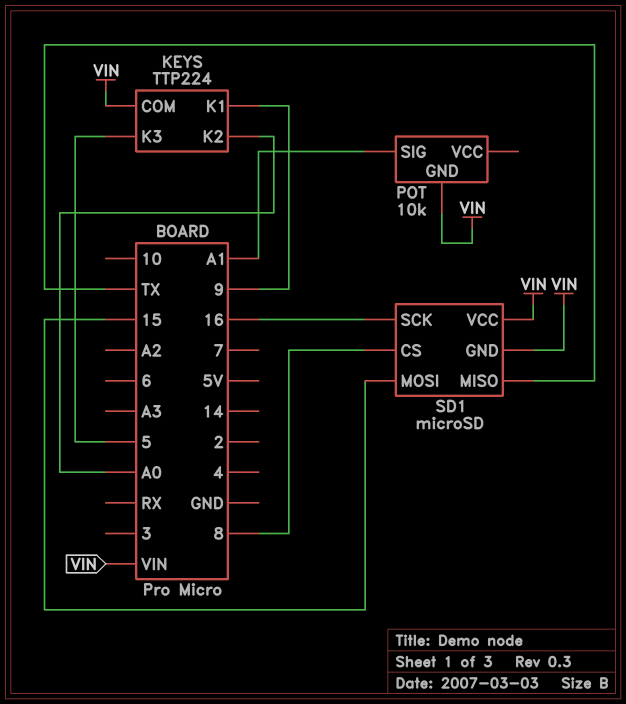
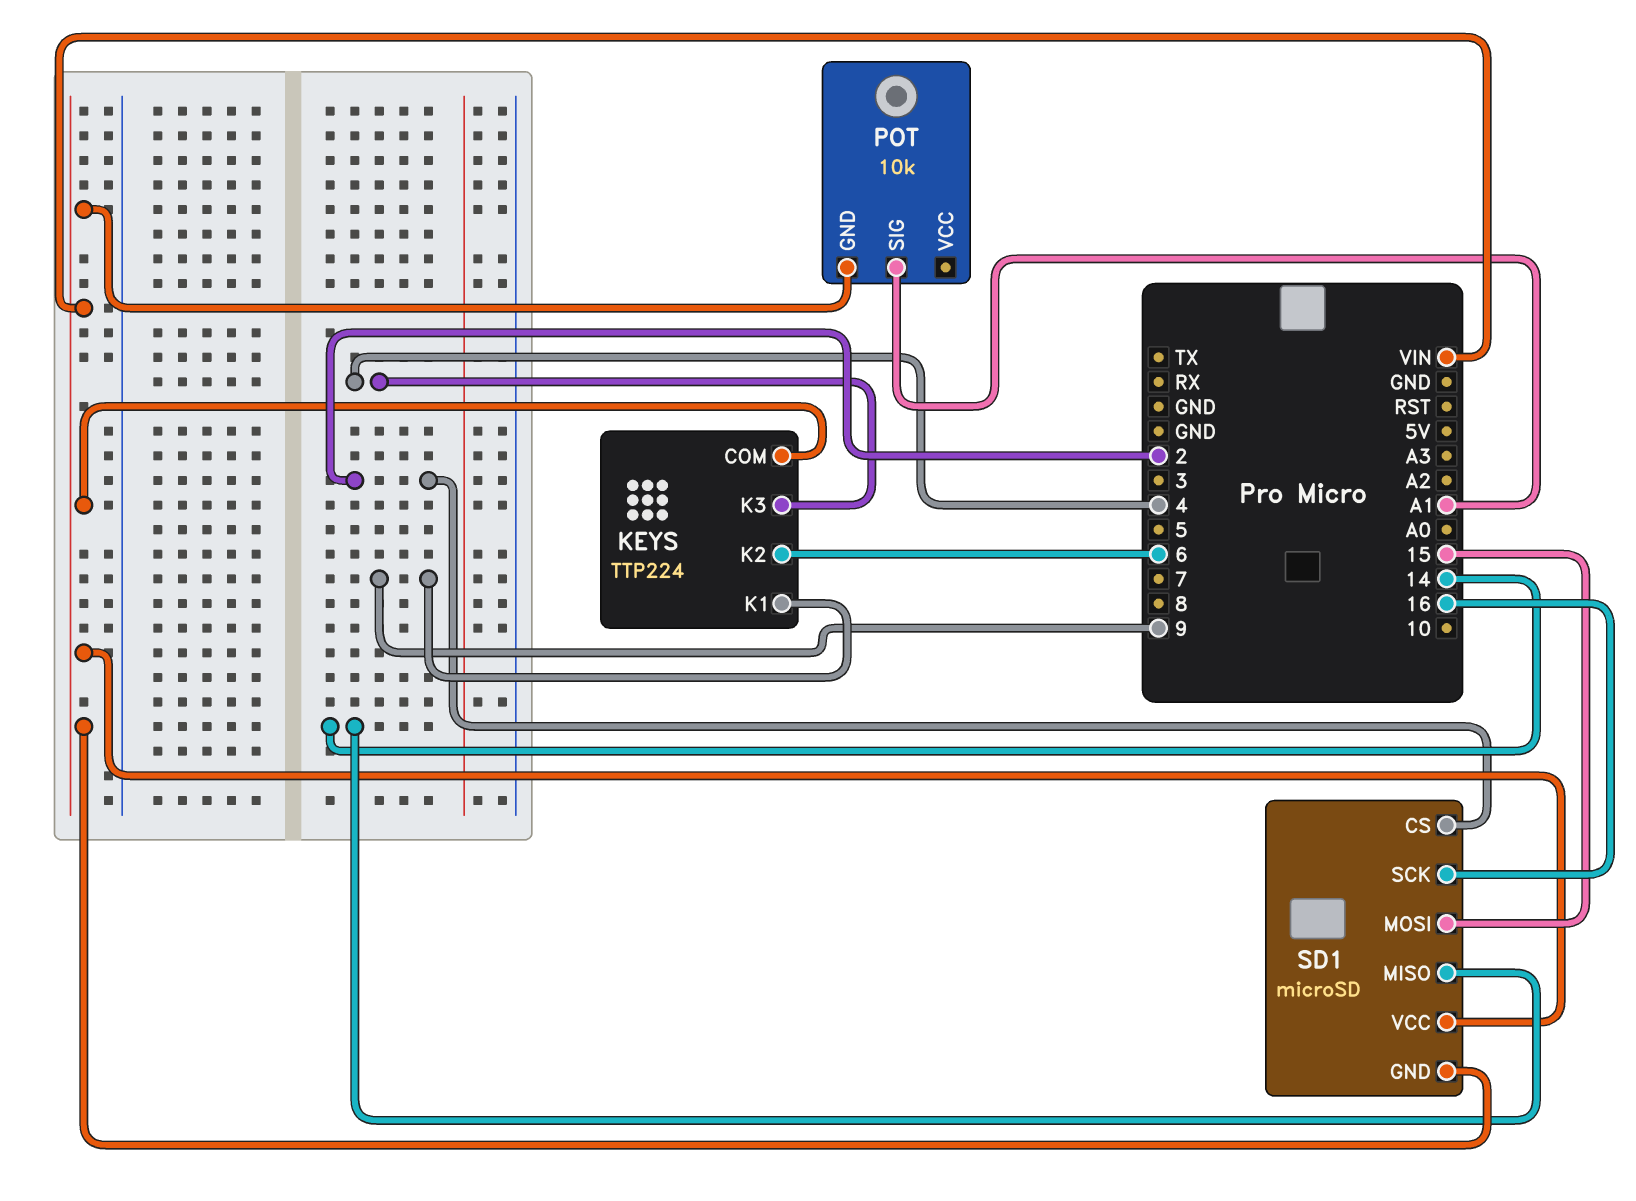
KEYS pin K2: A0 -> 6
KEYS pin K3: 5 -> 4
SD1 pin CS: 8 -> 2
SD1 pin MISO: TX -> 14

